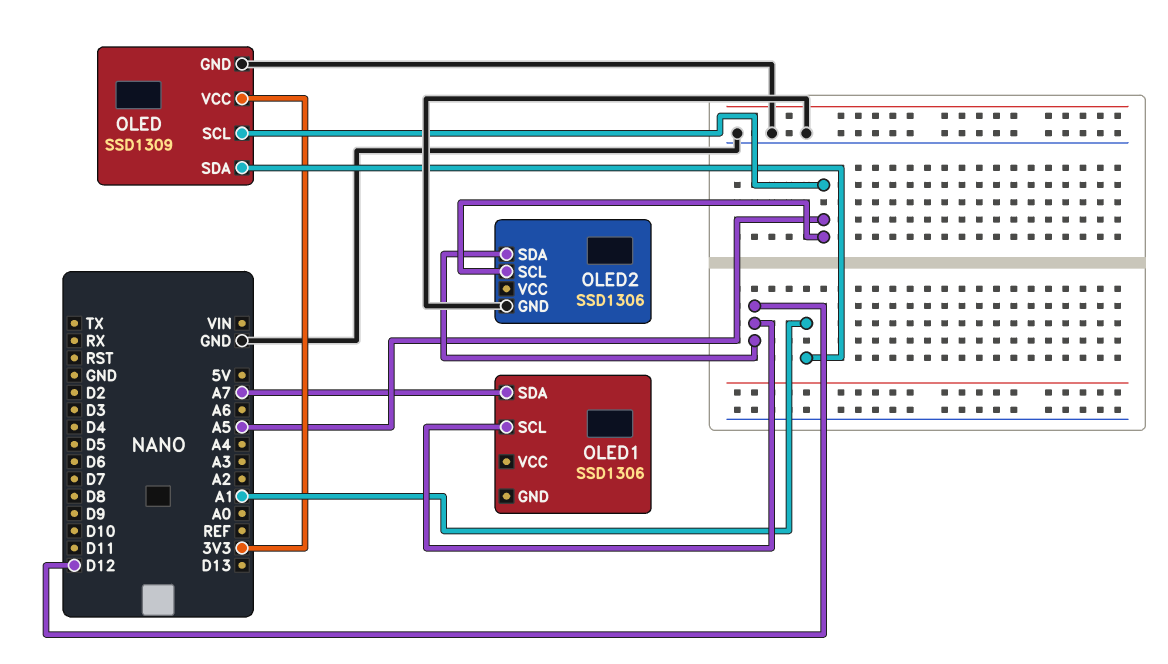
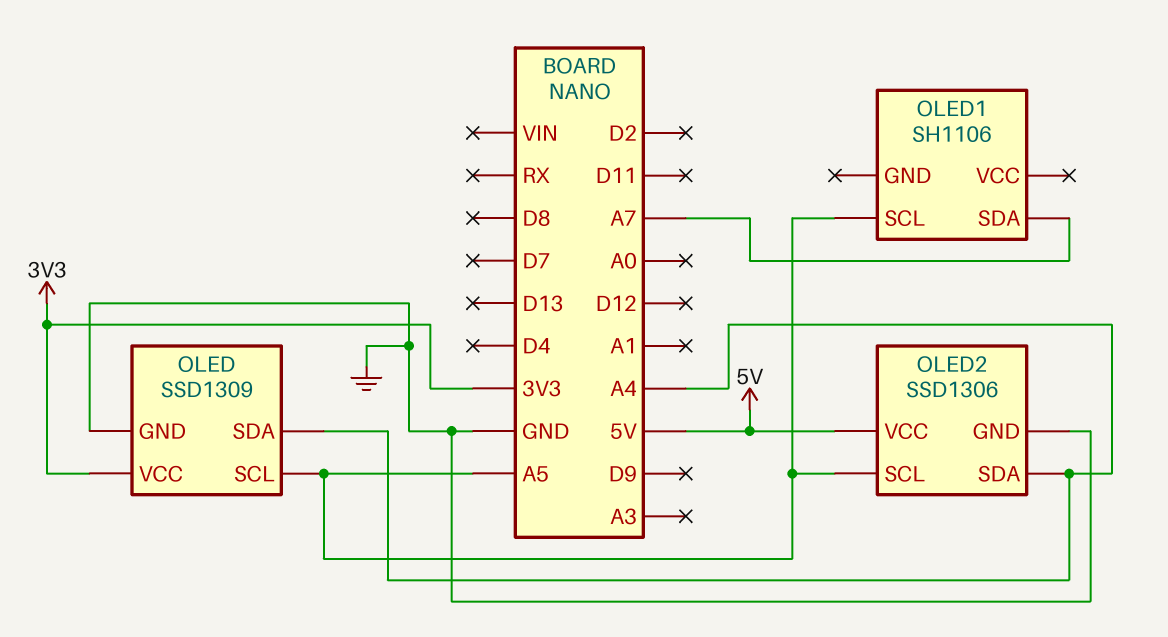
OLED pin SDA: A1 -> A4
OLED1: SSD1306 -> SH1106
OLED1 pin SCL: D12 -> A5
OLED2 pin SDA: D12 -> A4
OLED2 pin VCC: none -> 5V

